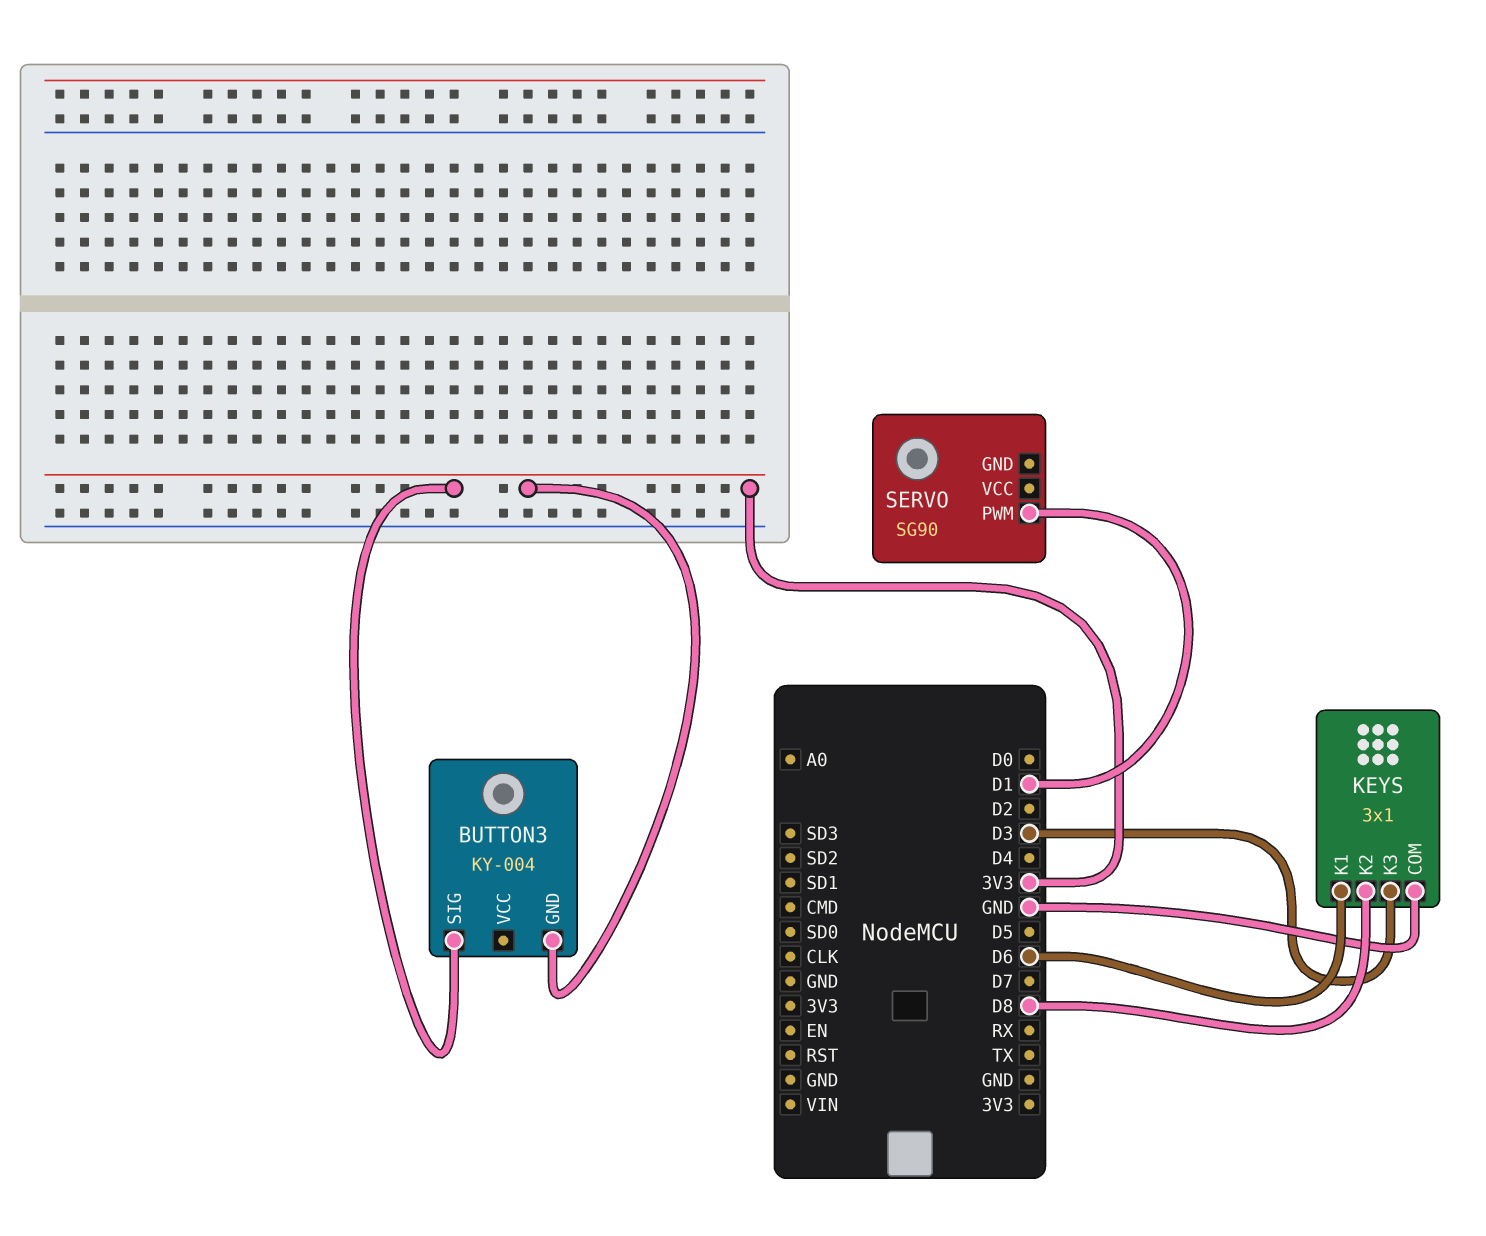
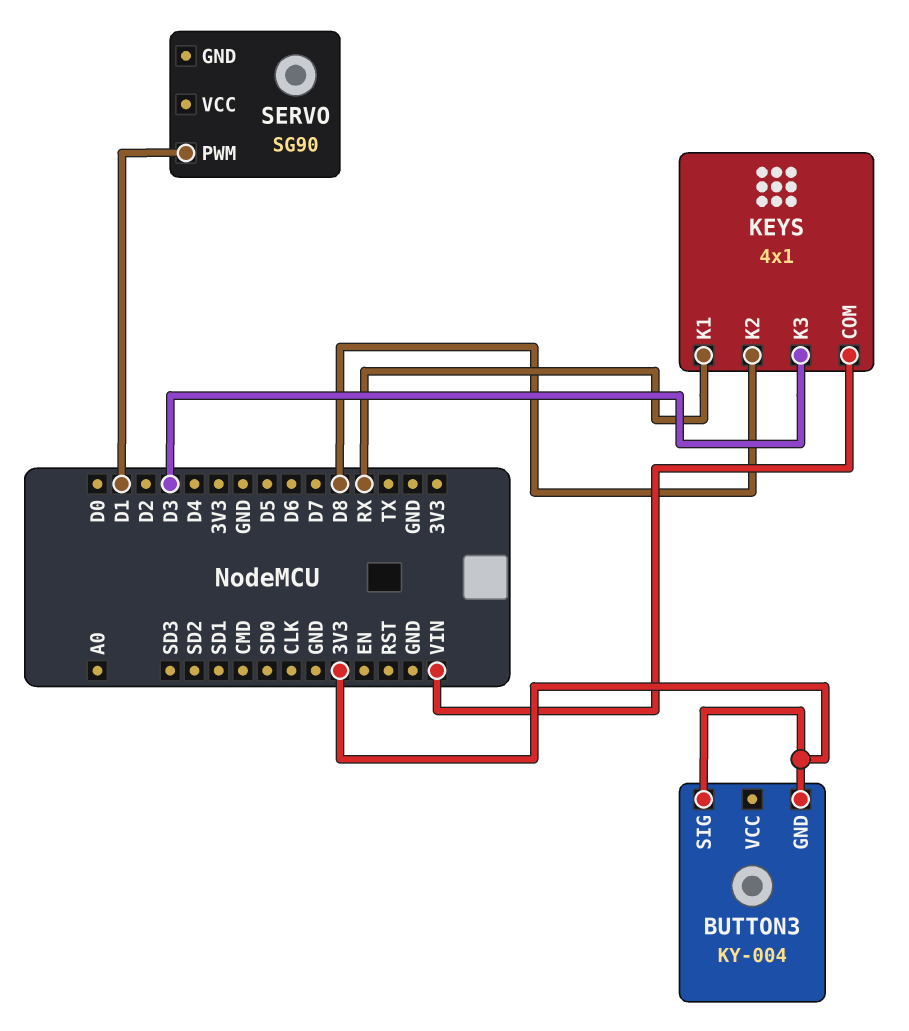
KEYS: 3x1 -> 4x1
KEYS pin COM: GND -> VIN
KEYS pin K1: D6 -> RX

